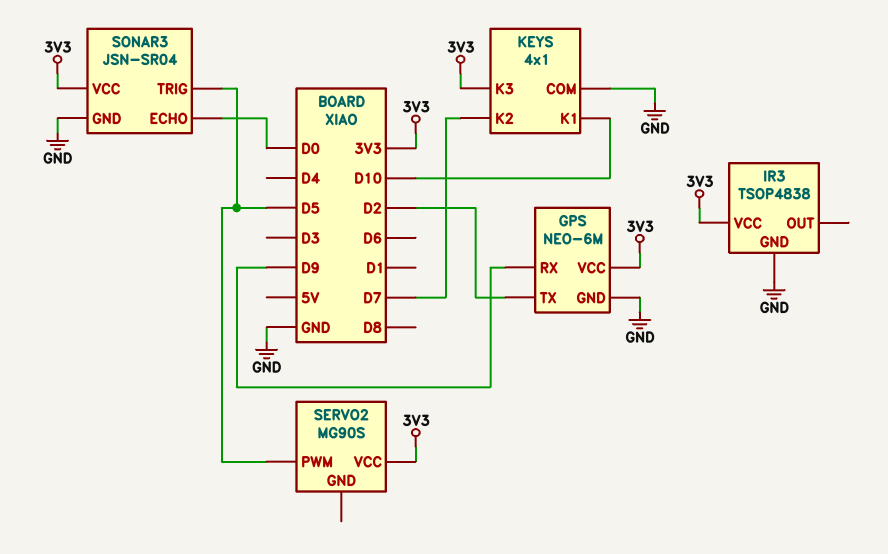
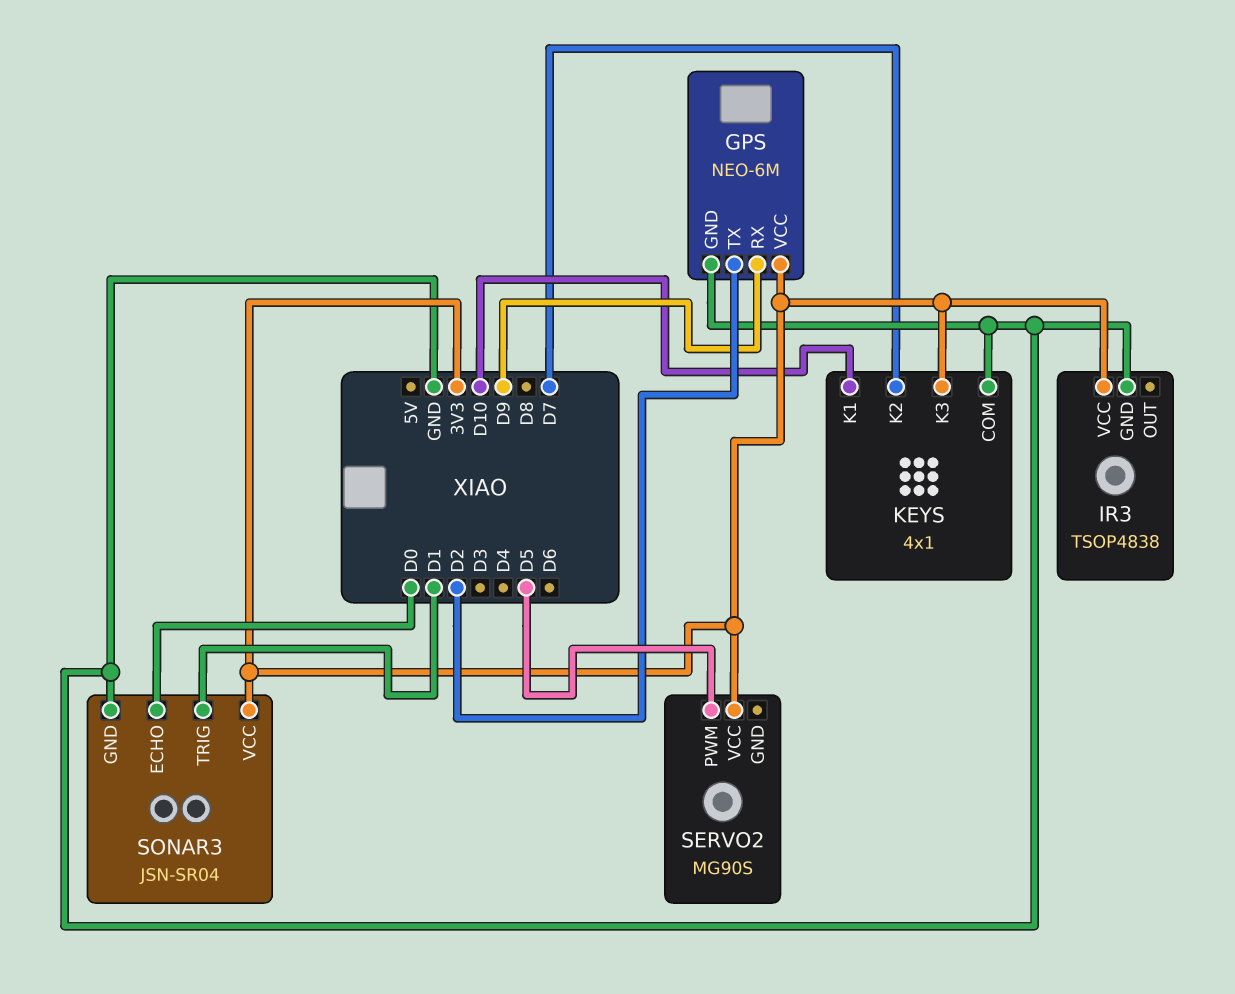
SONAR3 pin TRIG: D5 -> D1

